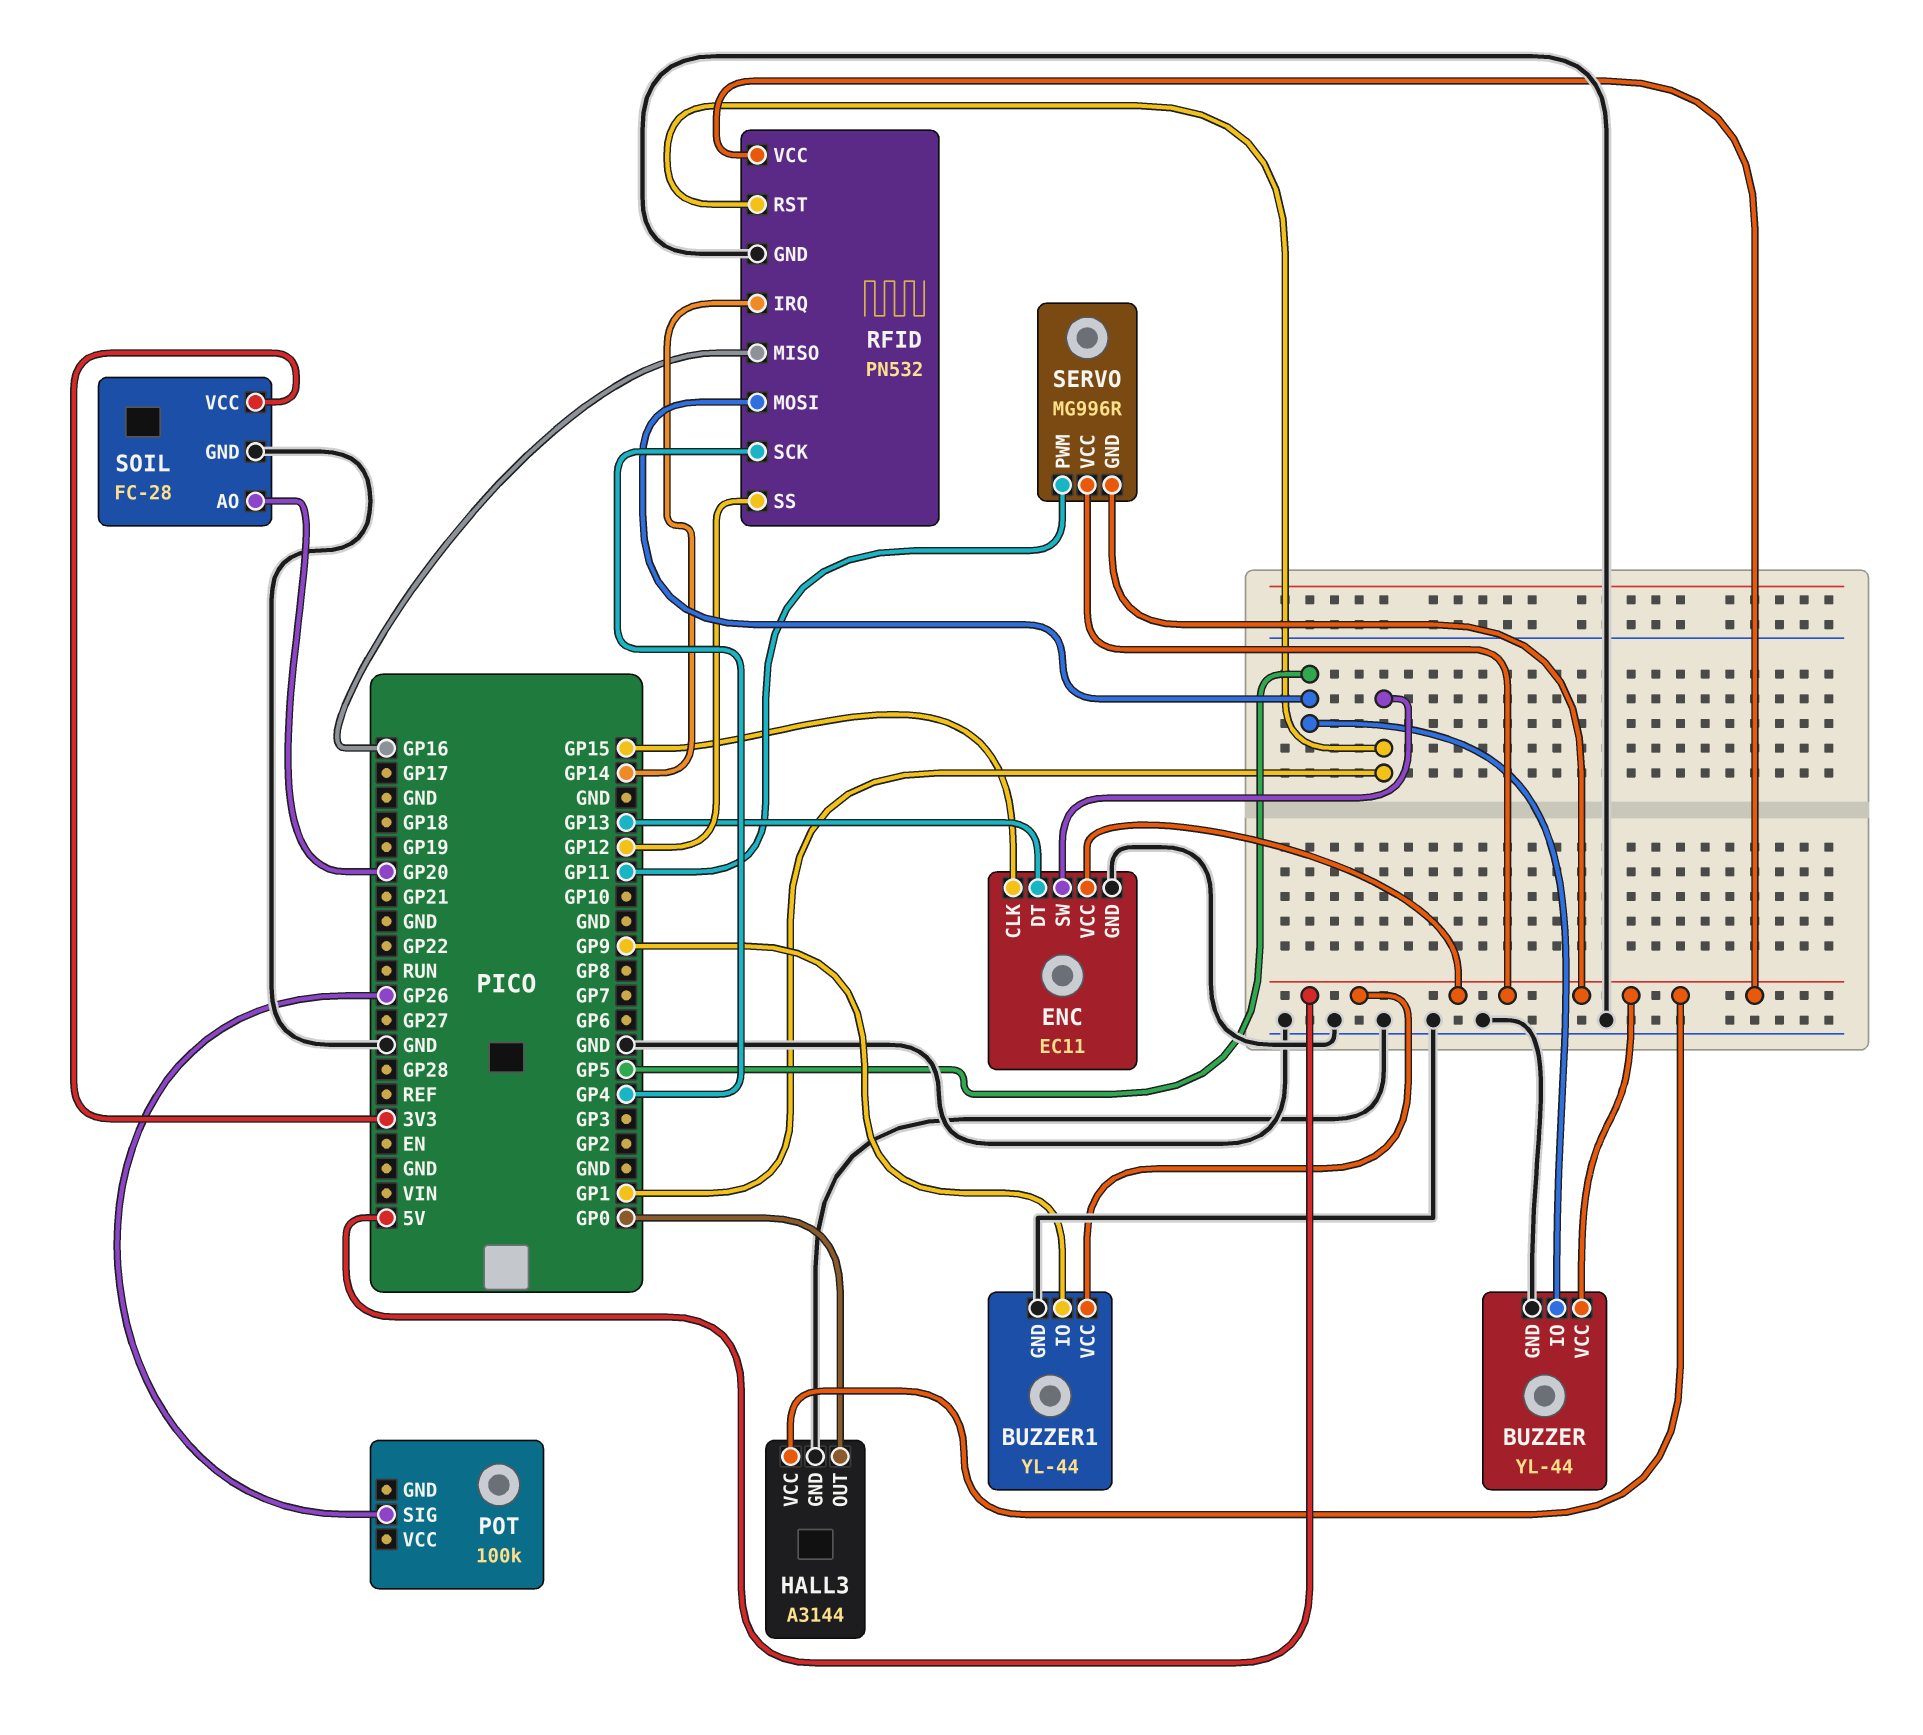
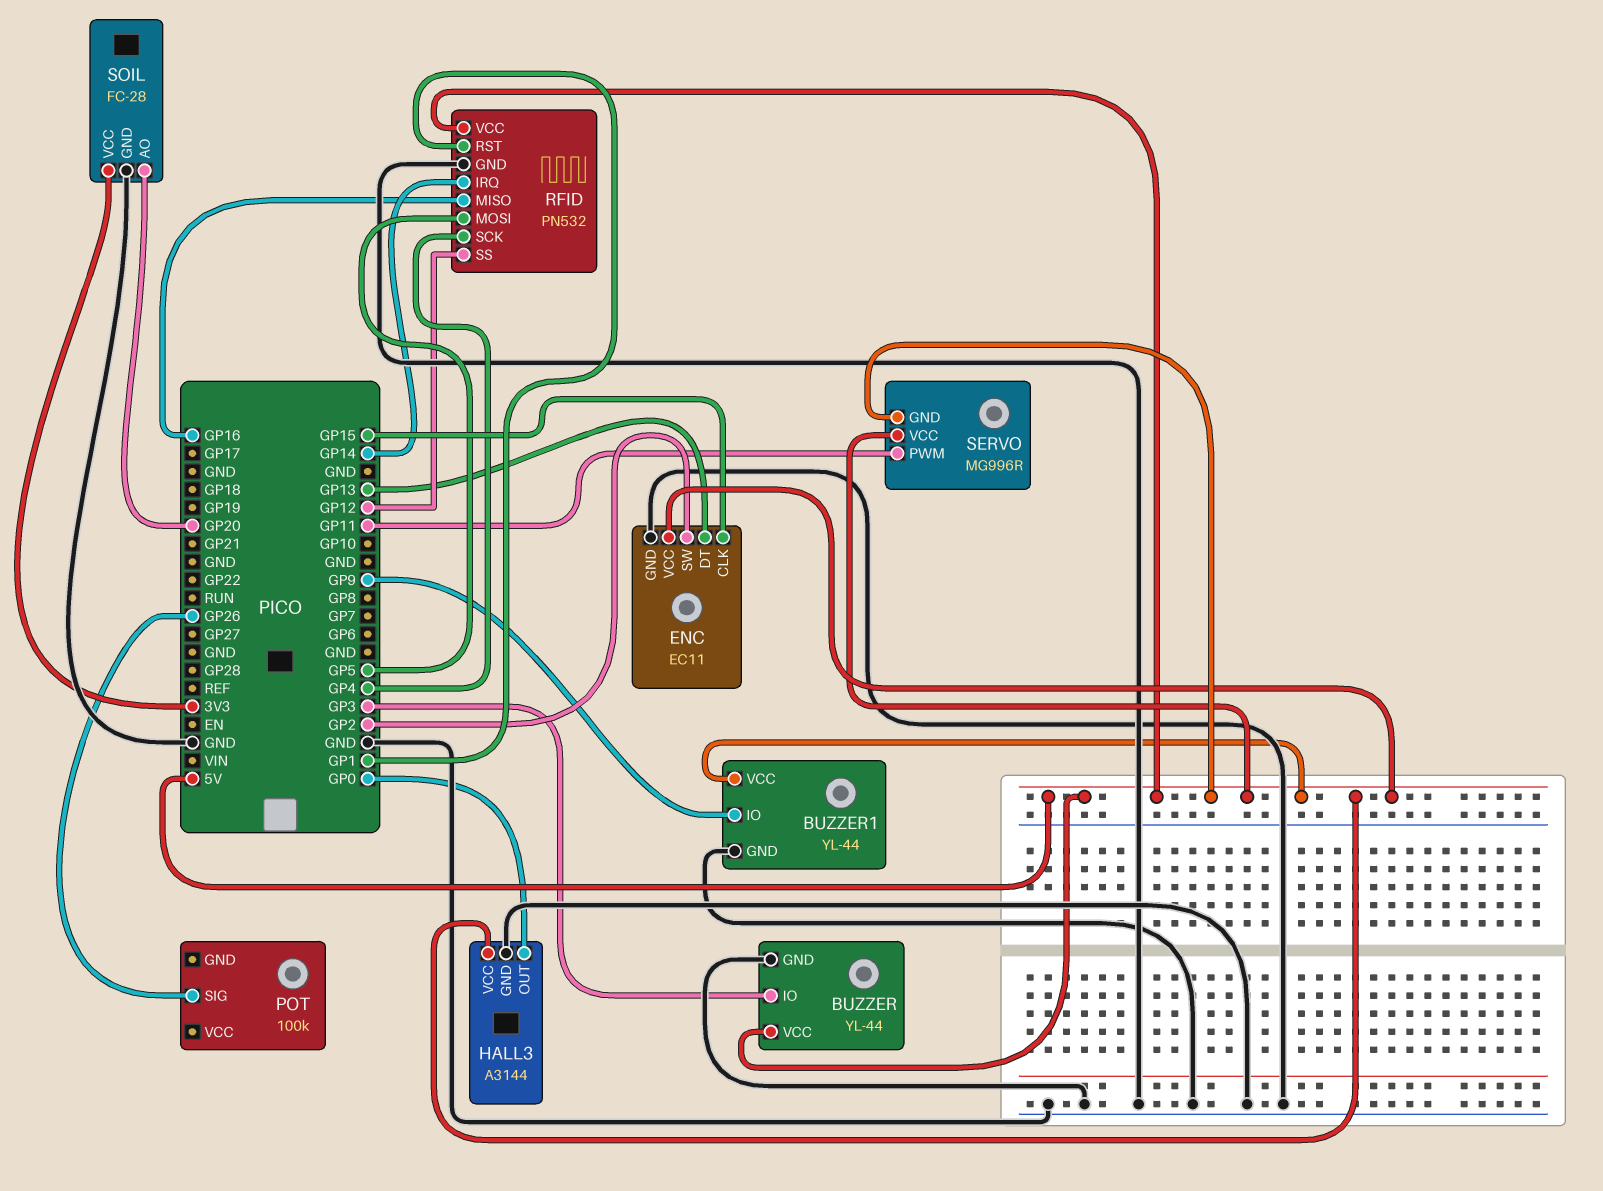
BUZZER pin IO: GP5 -> GP3
ENC pin SW: GP1 -> GP2

